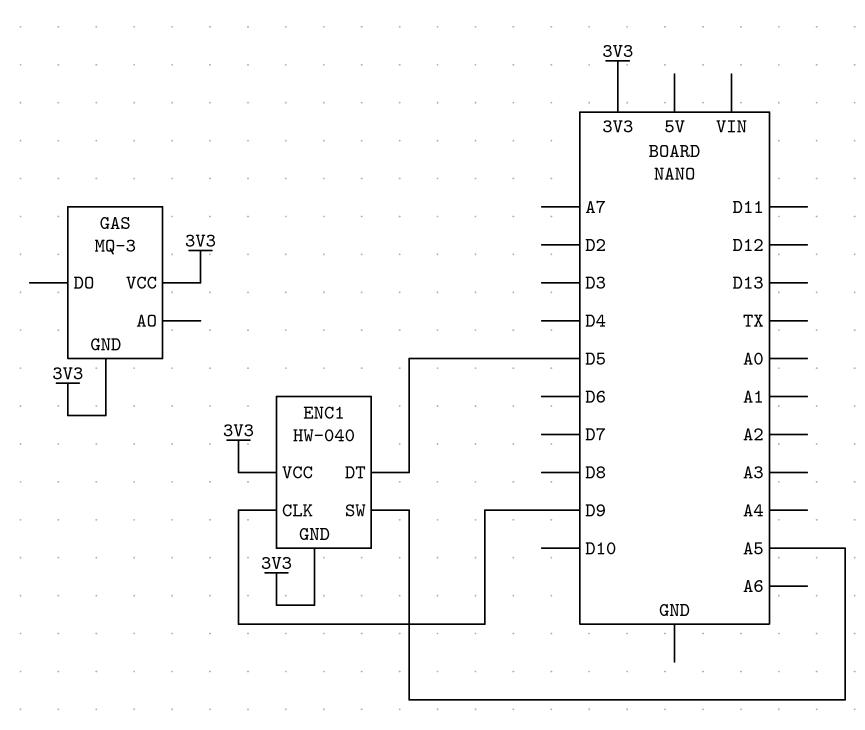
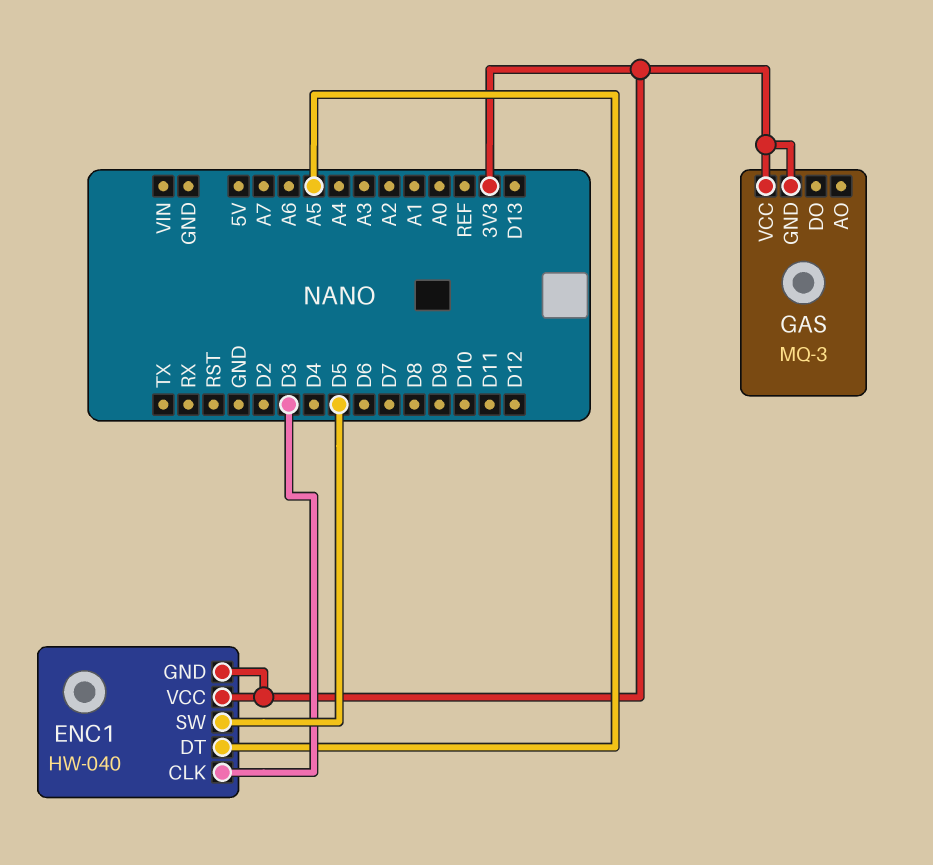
ENC1 pin CLK: D9 -> D3
ENC1 pin DT: D5 -> A5
ENC1 pin SW: A5 -> D5

